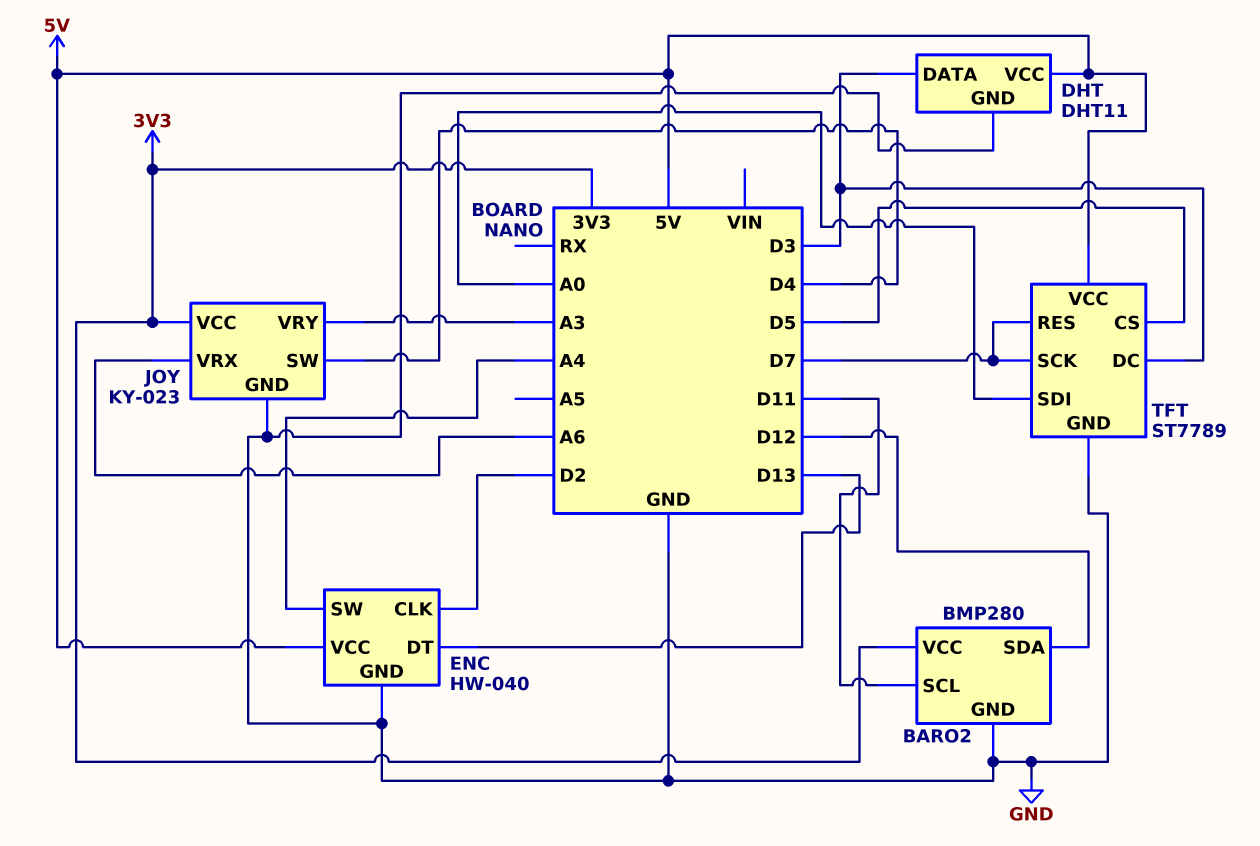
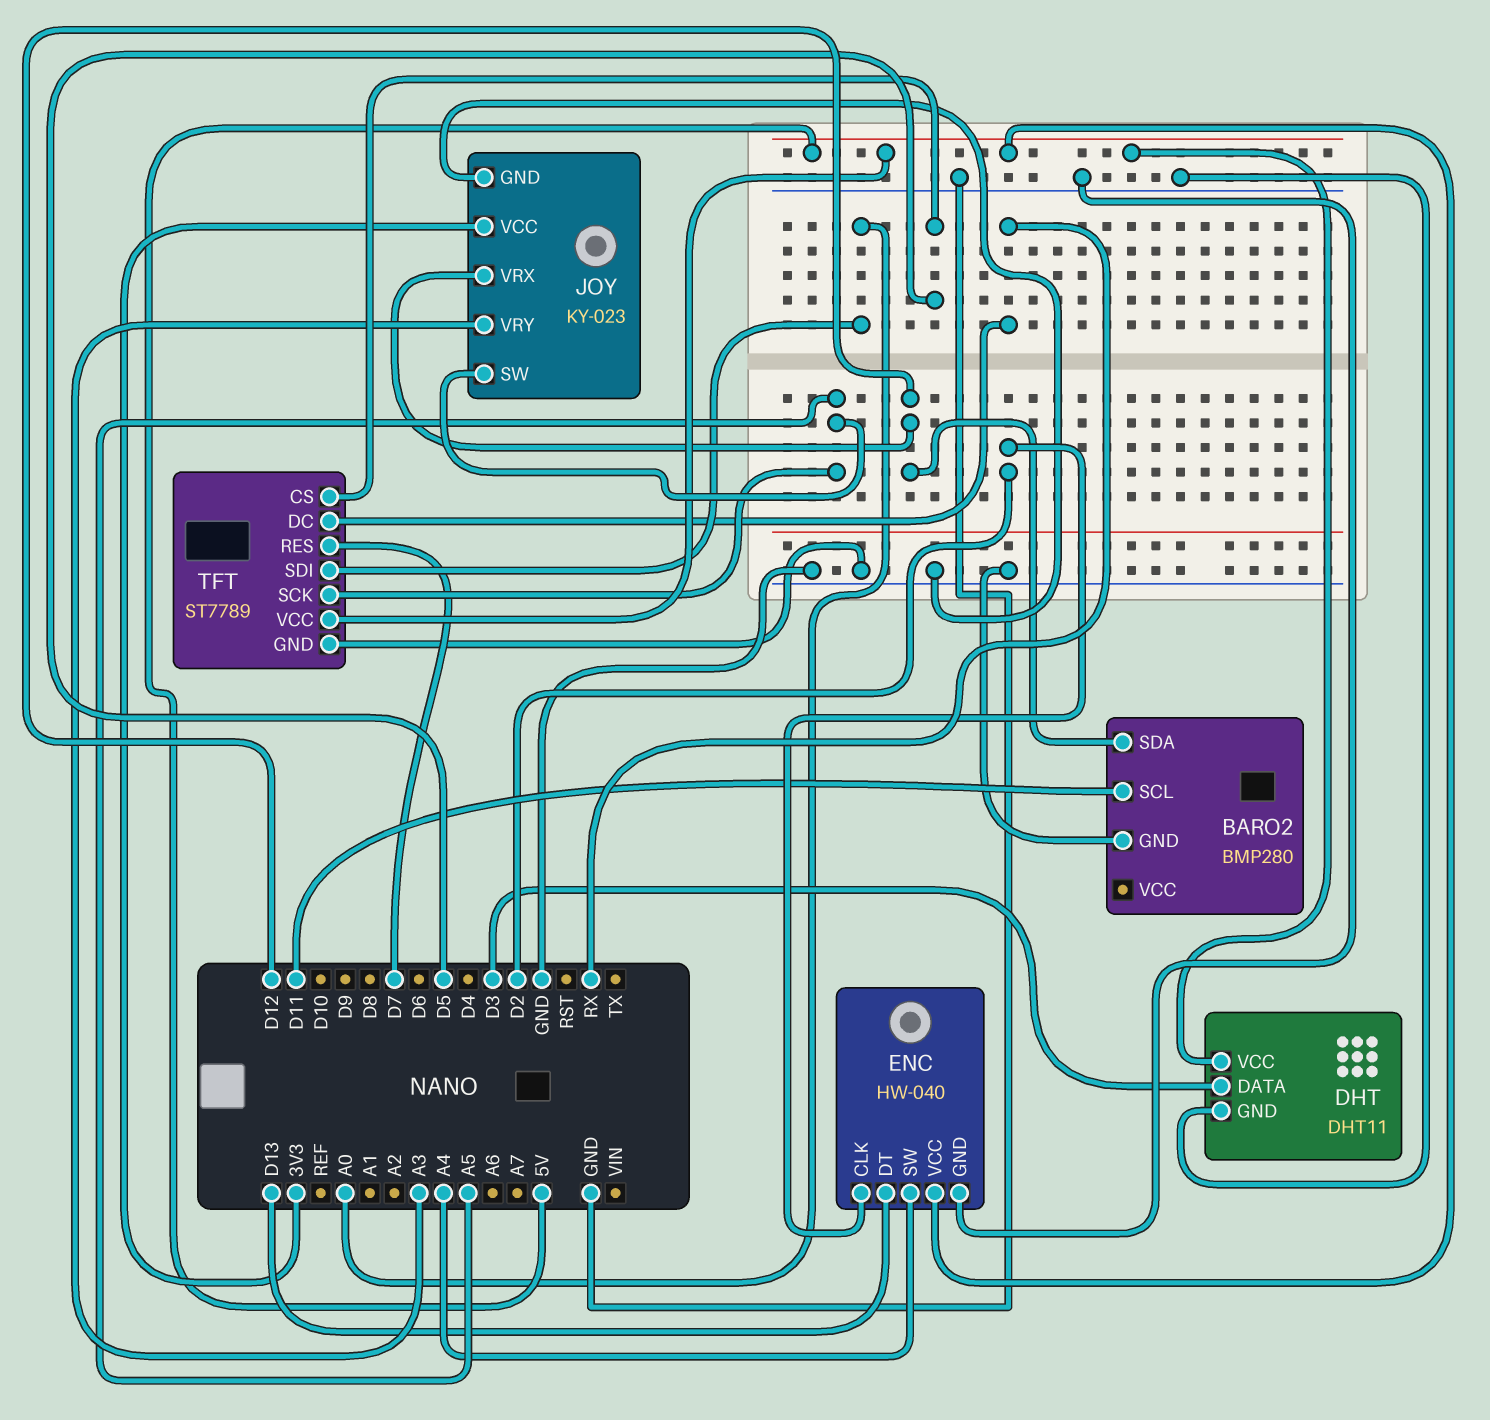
BARO2 pin VCC: 3V3 -> none
JOY pin SW: D4 -> A5
JOY pin VRX: A6 -> D12
TFT pin DC: D3 -> RX
TFT pin SCK: D7 -> A5

